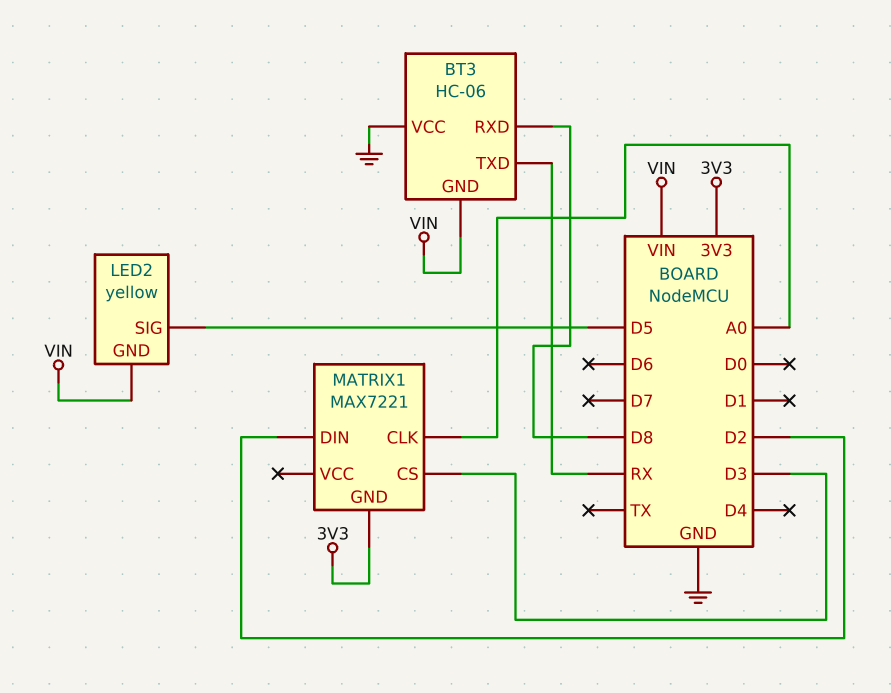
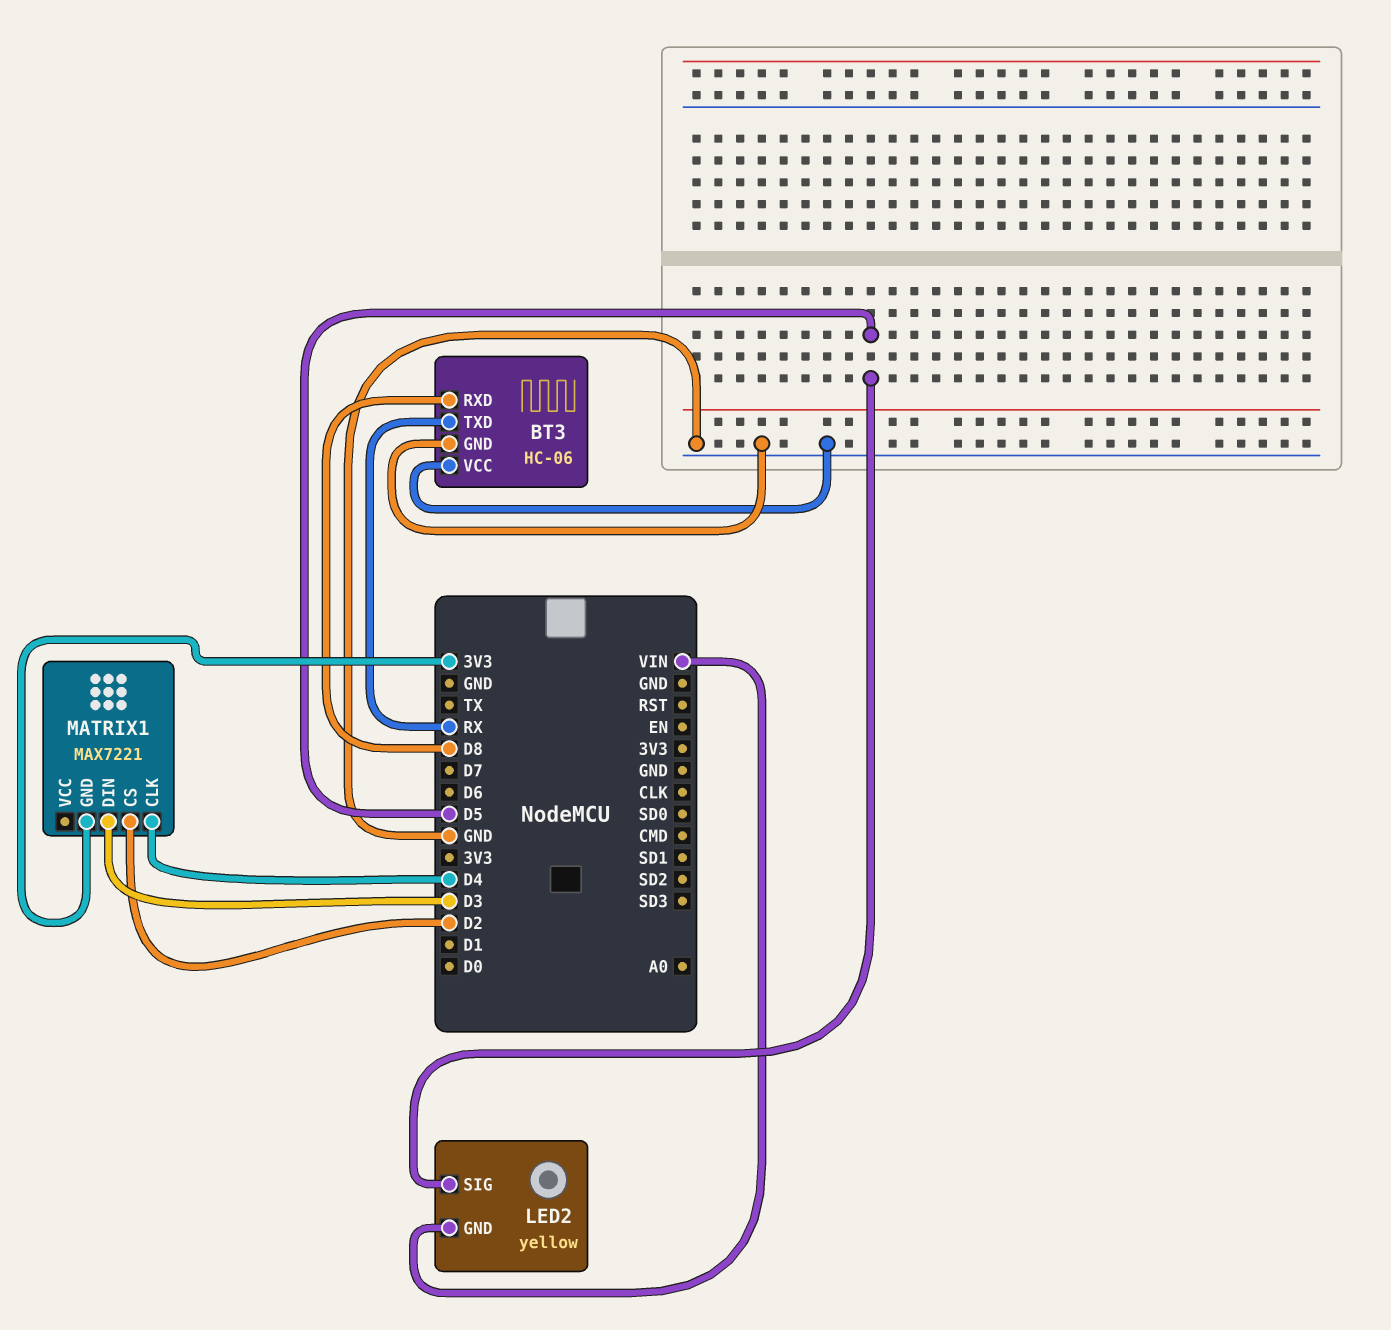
BT3 pin GND: VIN -> GND
MATRIX1 pin CLK: A0 -> D4
MATRIX1 pin CS: D3 -> D2
MATRIX1 pin DIN: D2 -> D3

